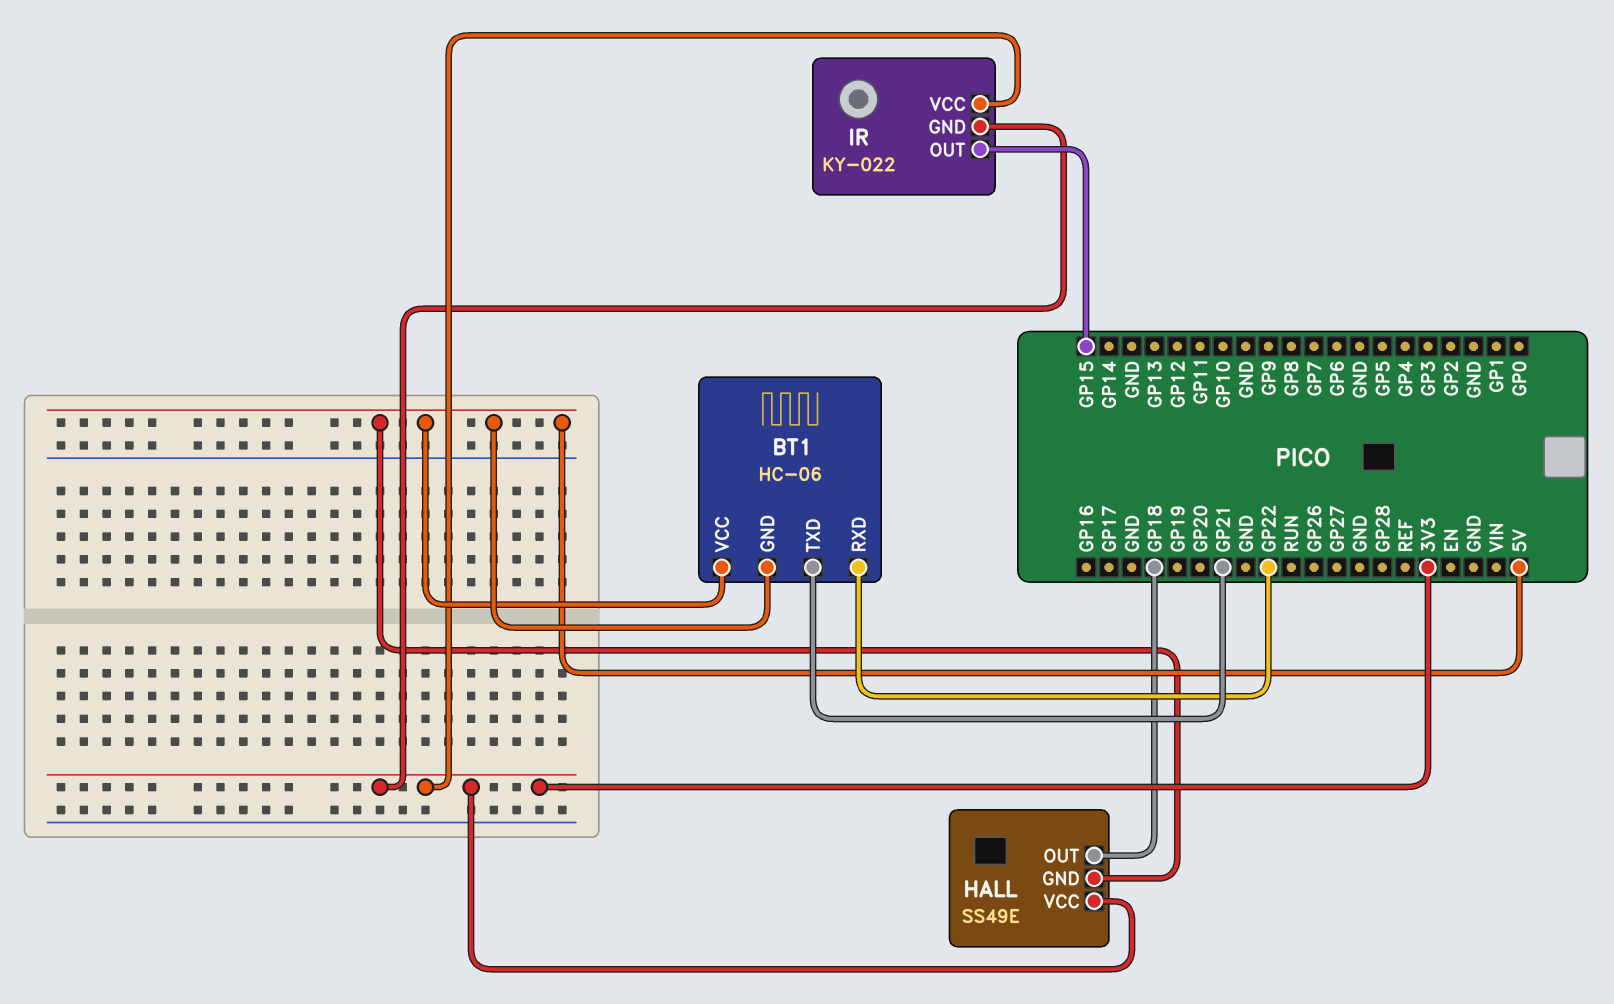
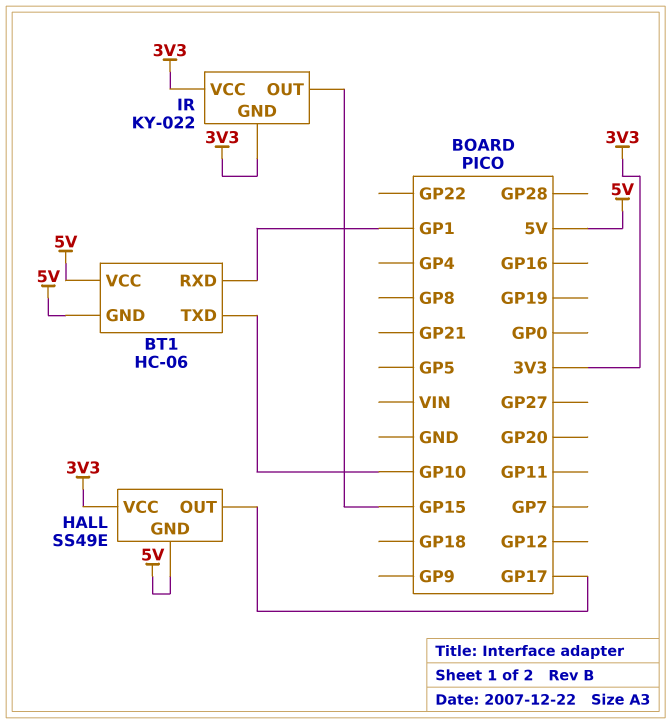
BT1 pin RXD: GP22 -> GP1
BT1 pin TXD: GP21 -> GP10
HALL pin OUT: GP18 -> GP17

